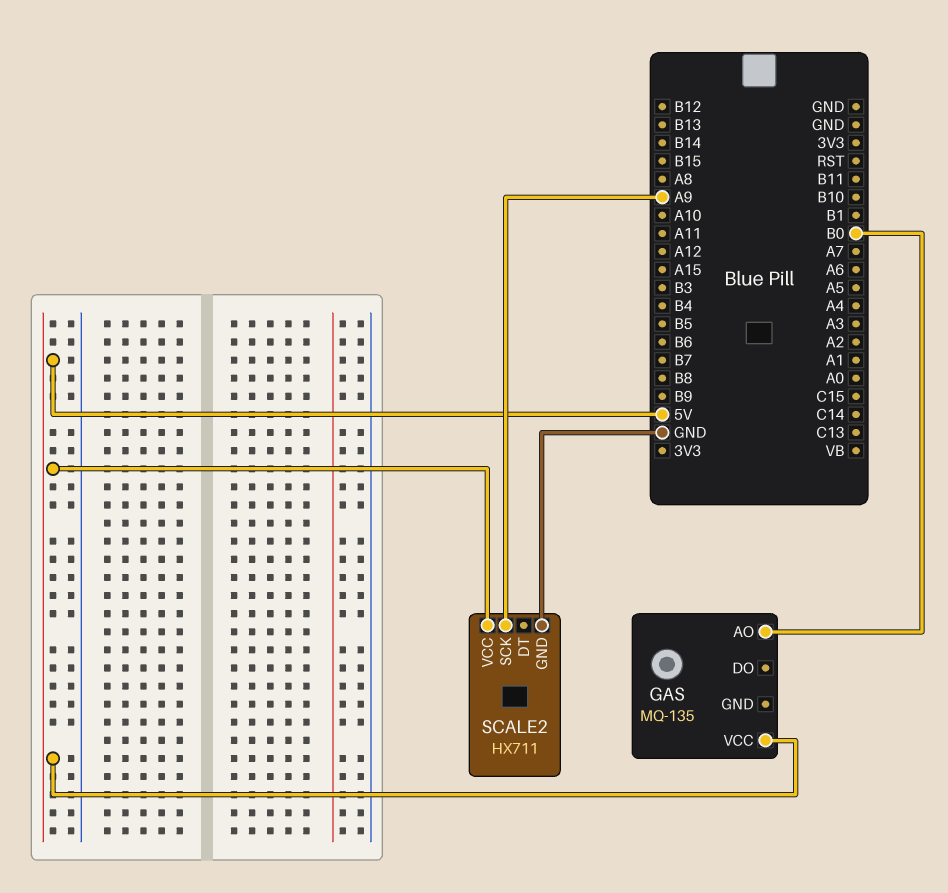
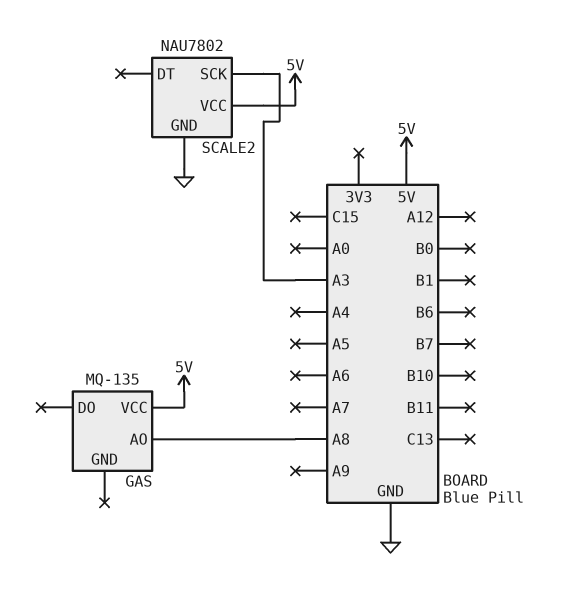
GAS pin AO: B0 -> A8
SCALE2: HX711 -> NAU7802
SCALE2 pin SCK: A9 -> A3

